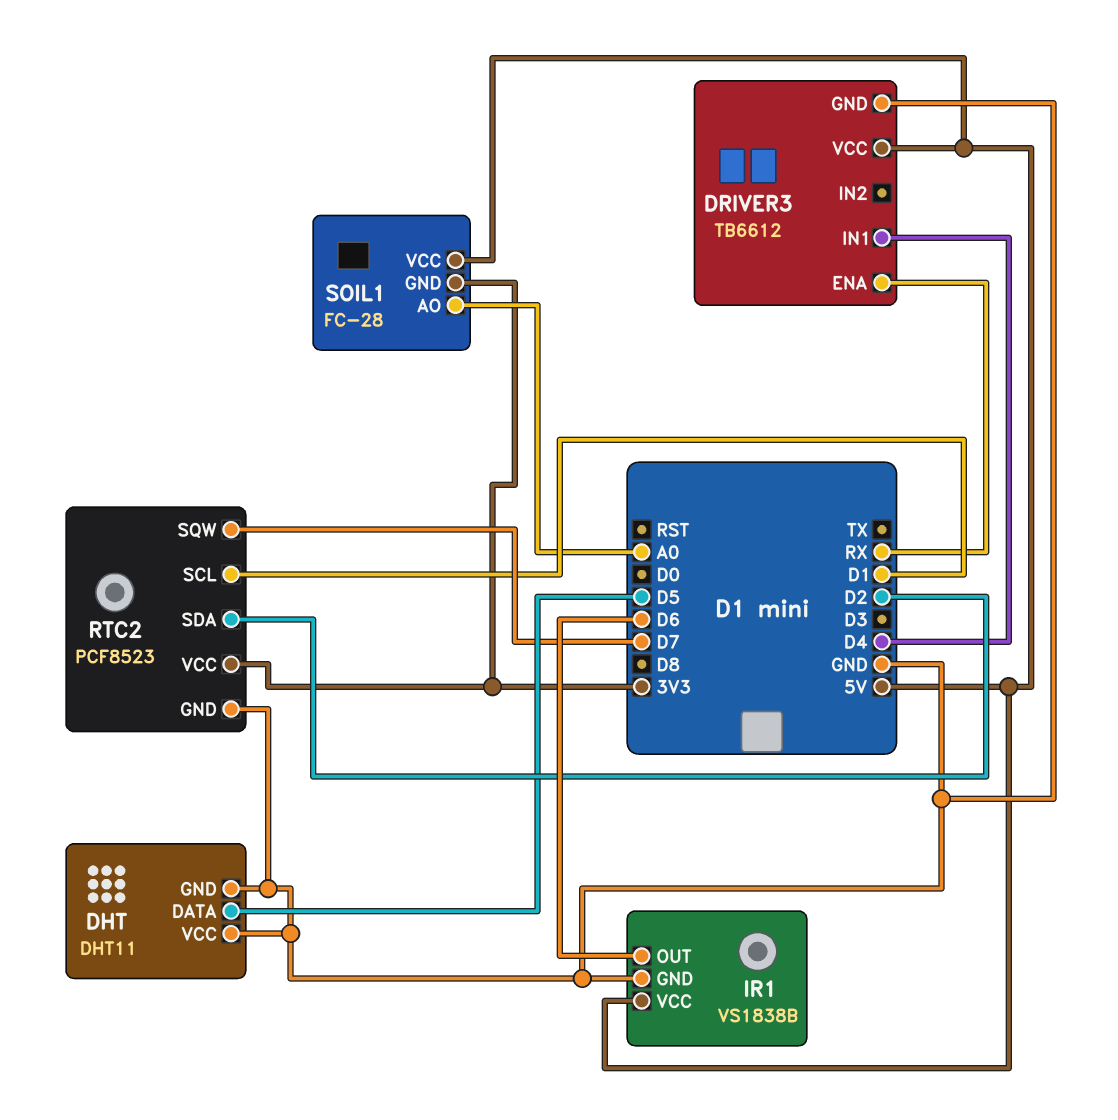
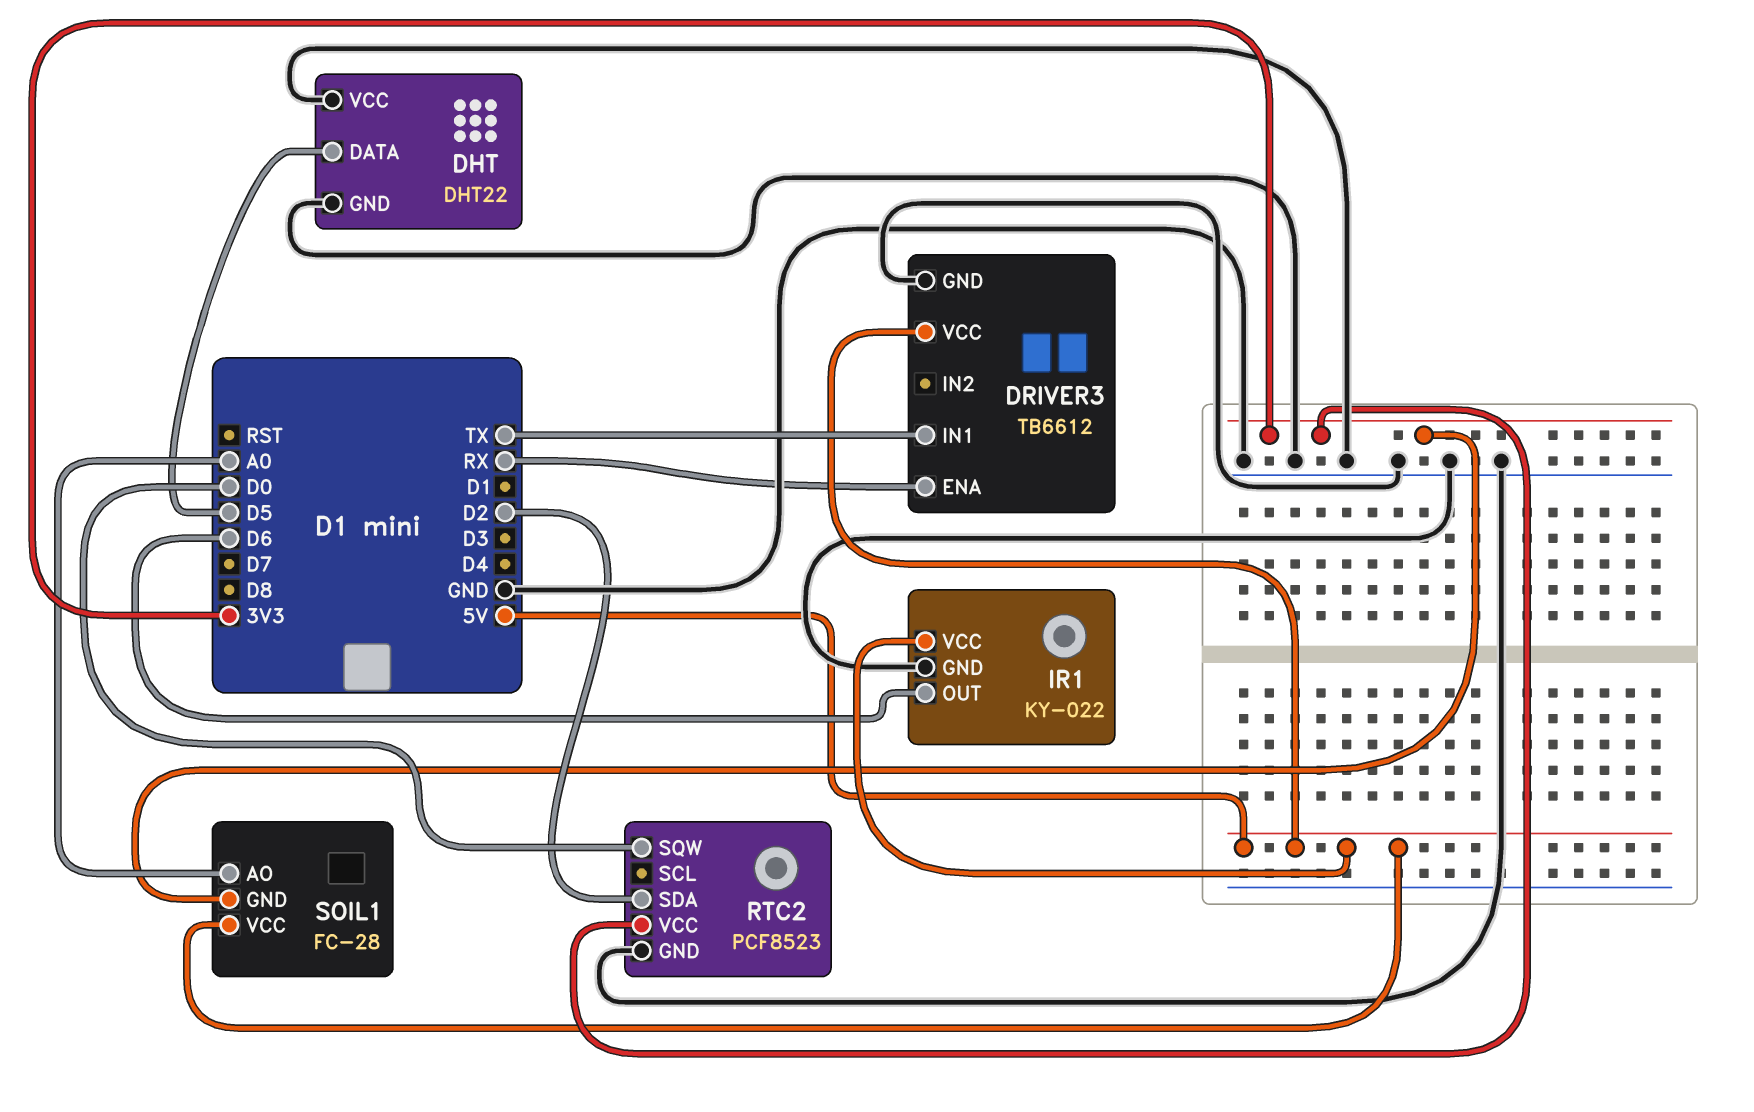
DHT: DHT11 -> DHT22
DRIVER3 pin IN1: D4 -> TX
IR1: VS1838B -> KY-022
RTC2 pin SCL: D1 -> none
RTC2 pin SQW: D7 -> D0

